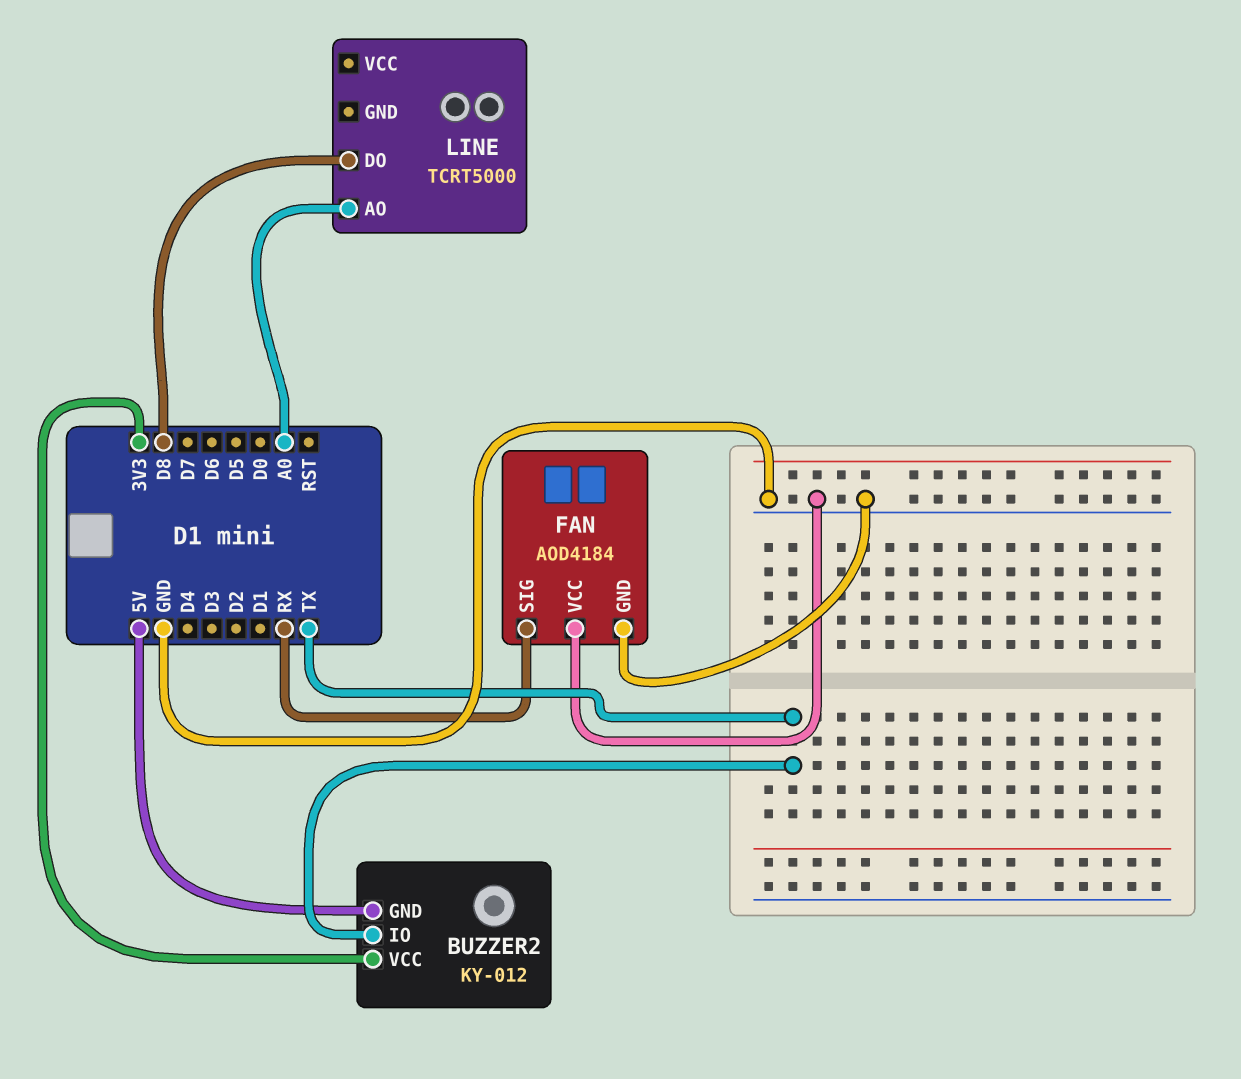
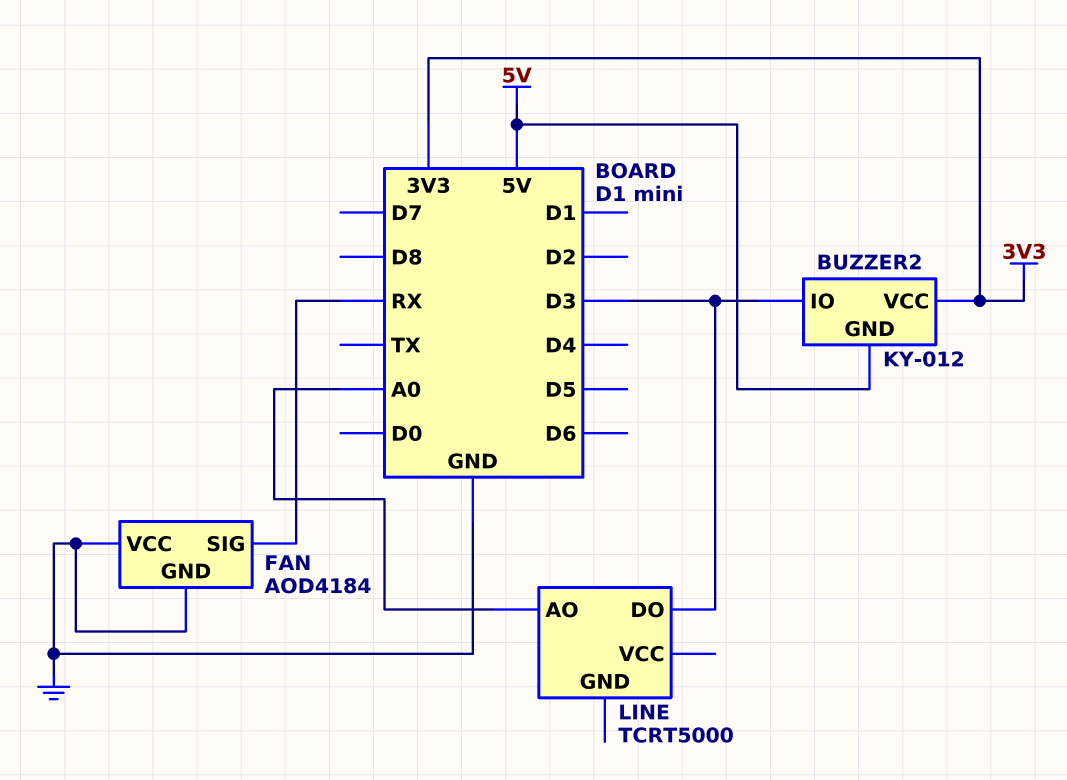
BUZZER2 pin IO: TX -> D3
LINE pin DO: D8 -> D3

